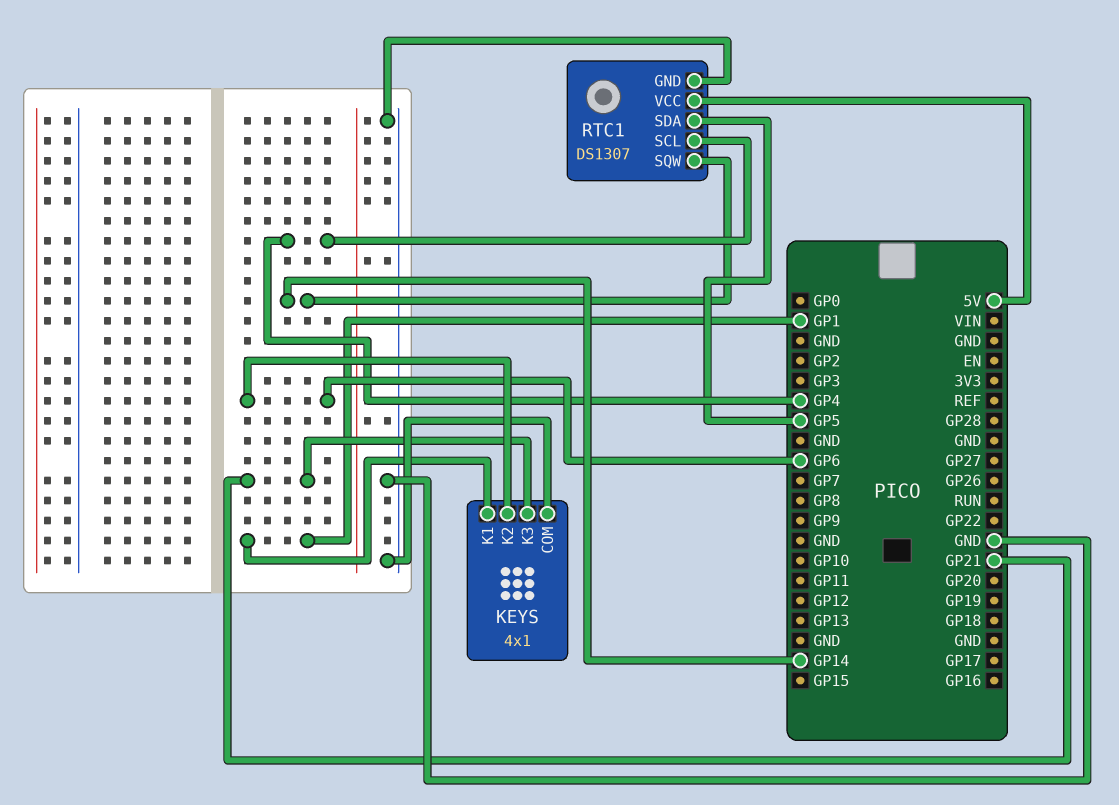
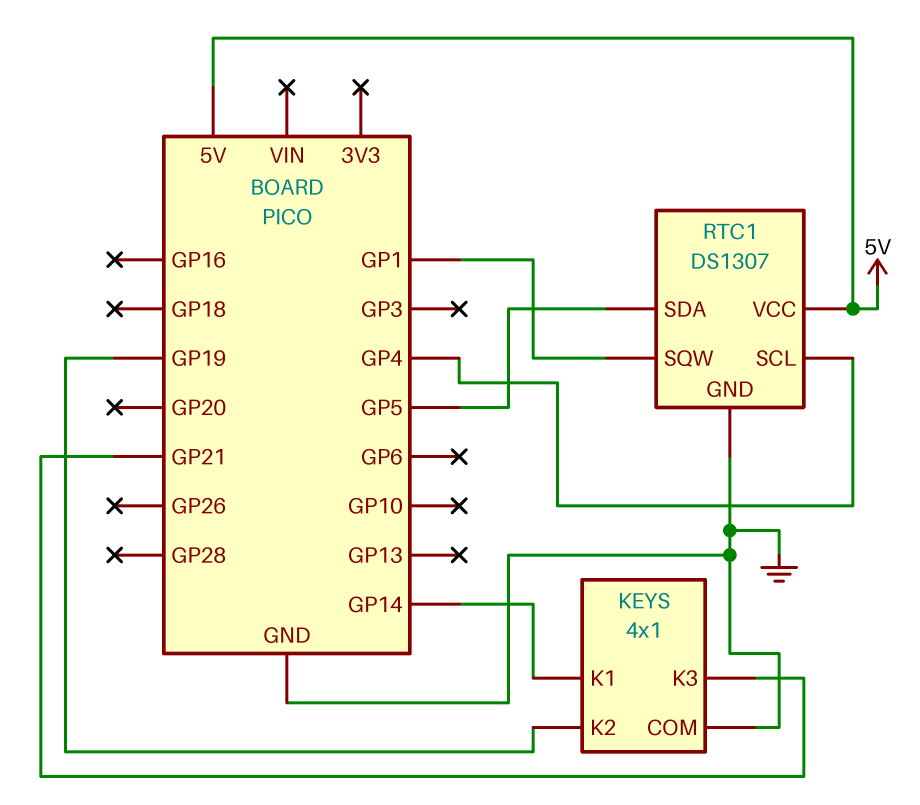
KEYS pin K1: GP1 -> GP14
KEYS pin K2: GP6 -> GP19
RTC1 pin SQW: GP14 -> GP1

